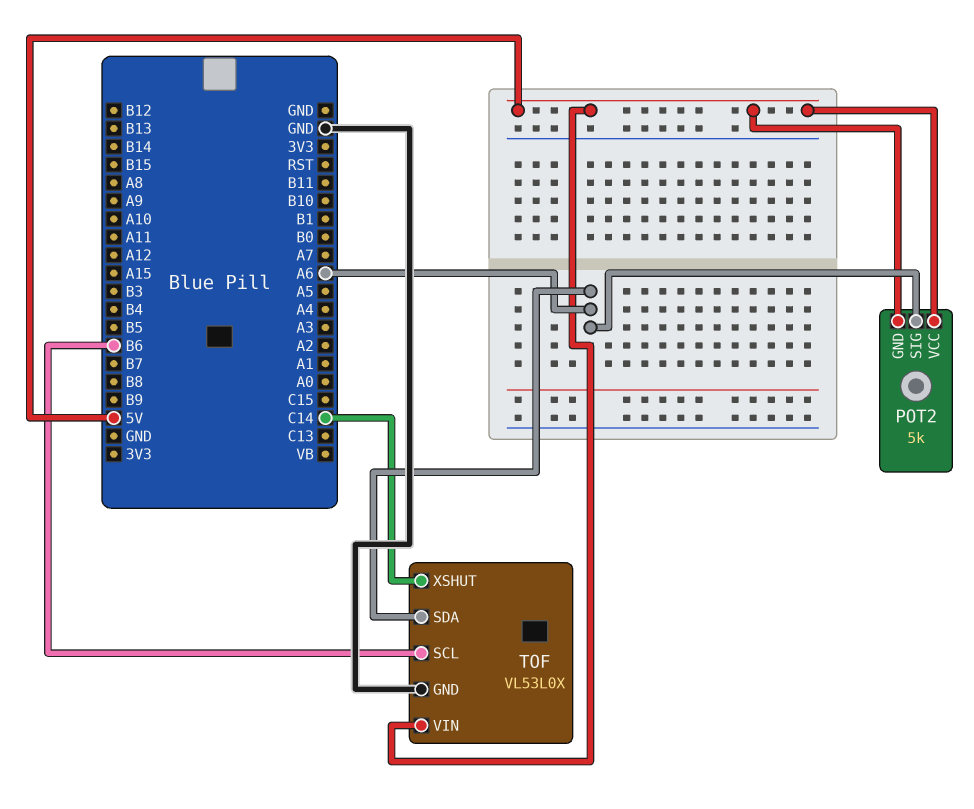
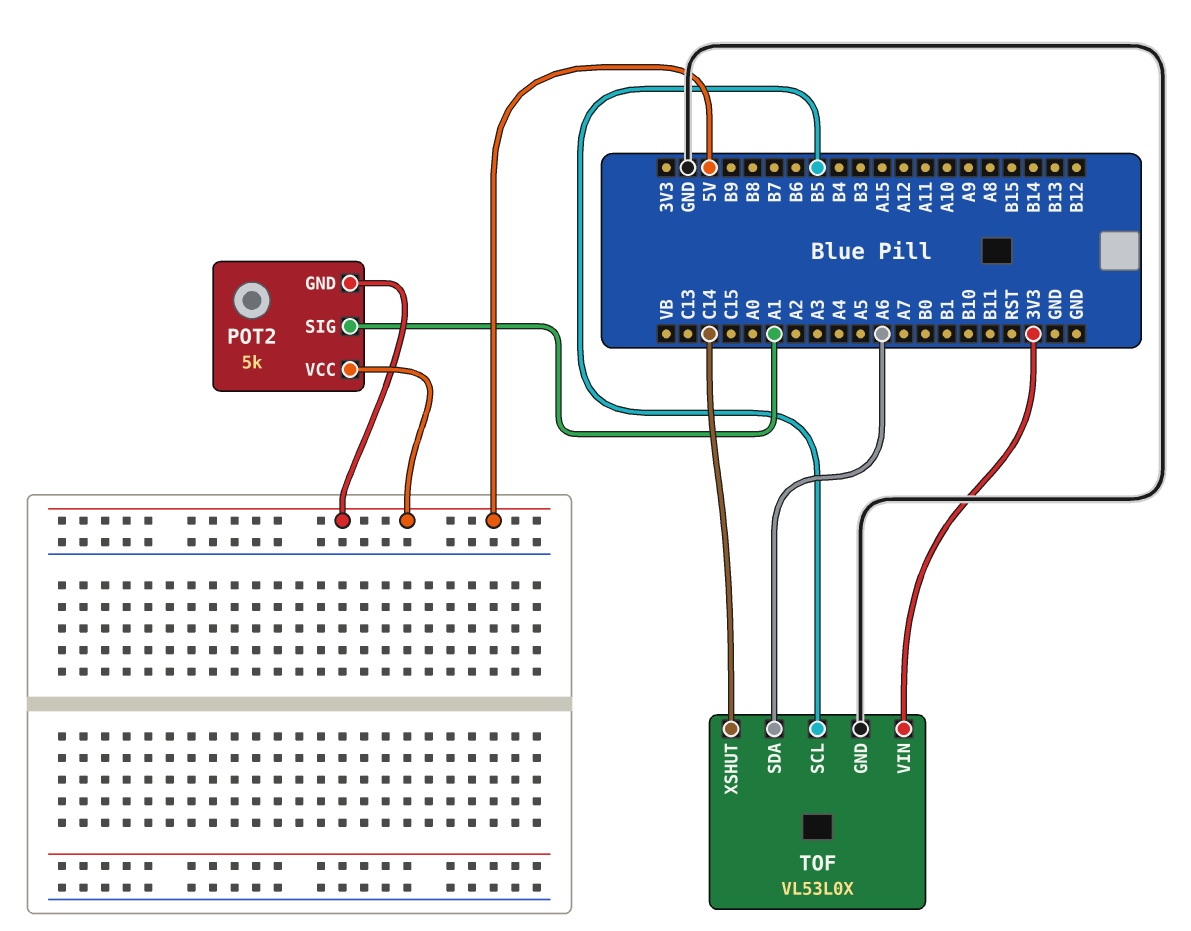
POT2 pin SIG: A6 -> A1
TOF pin SCL: B6 -> B5
TOF pin VIN: 5V -> 3V3

